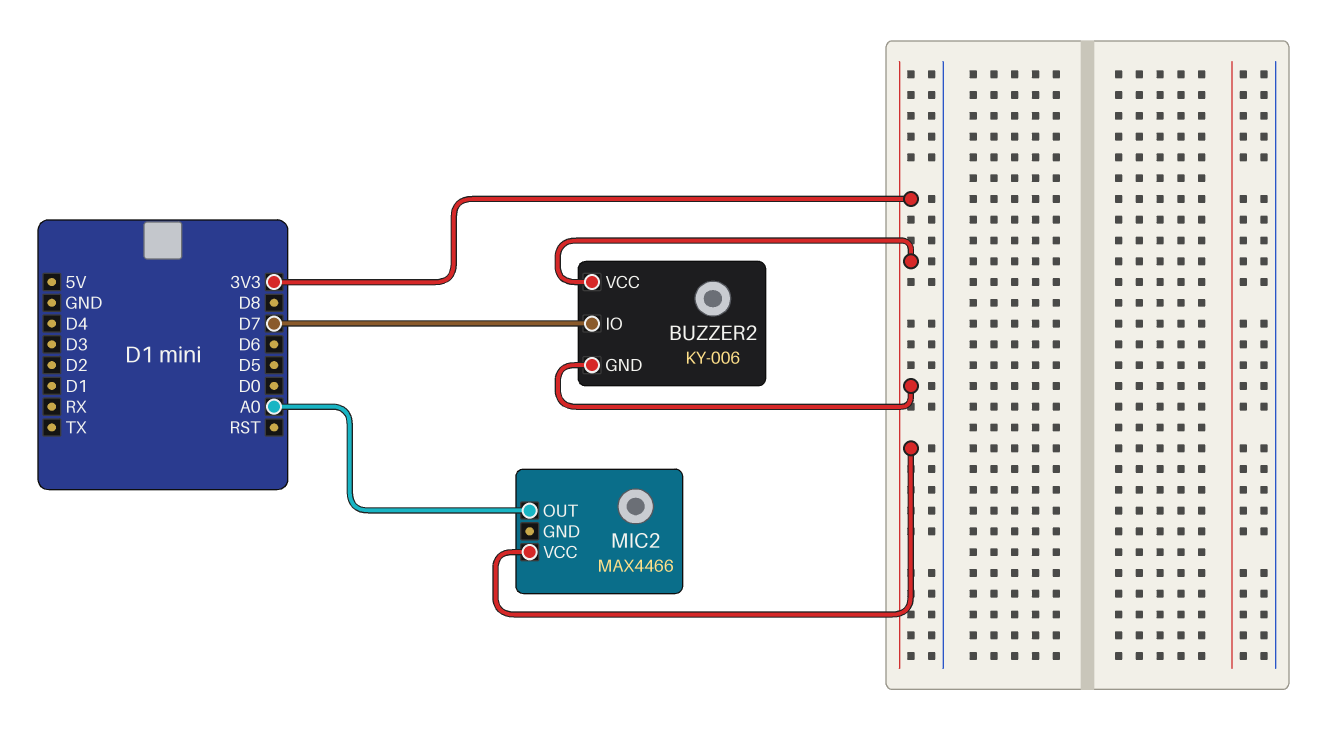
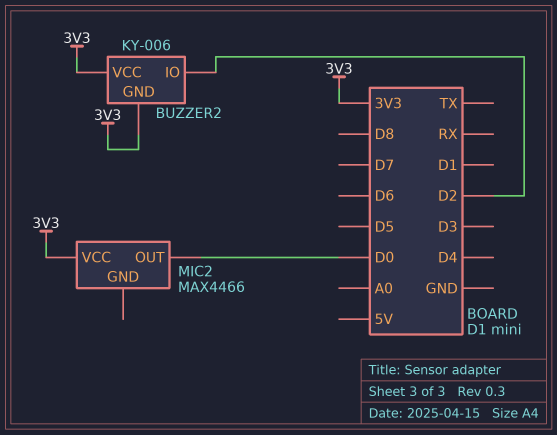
BUZZER2 pin IO: D7 -> D2
MIC2 pin OUT: A0 -> D0

